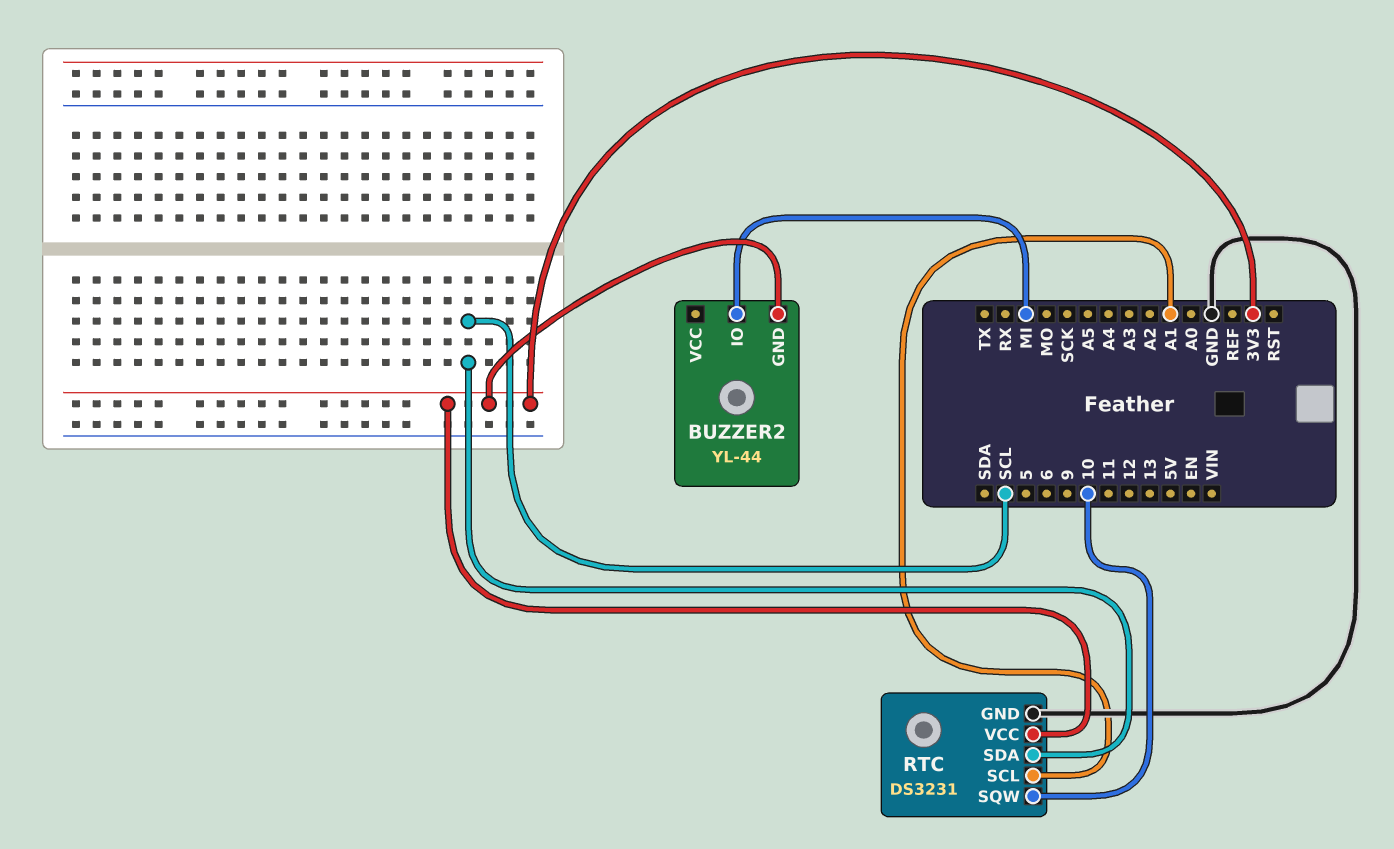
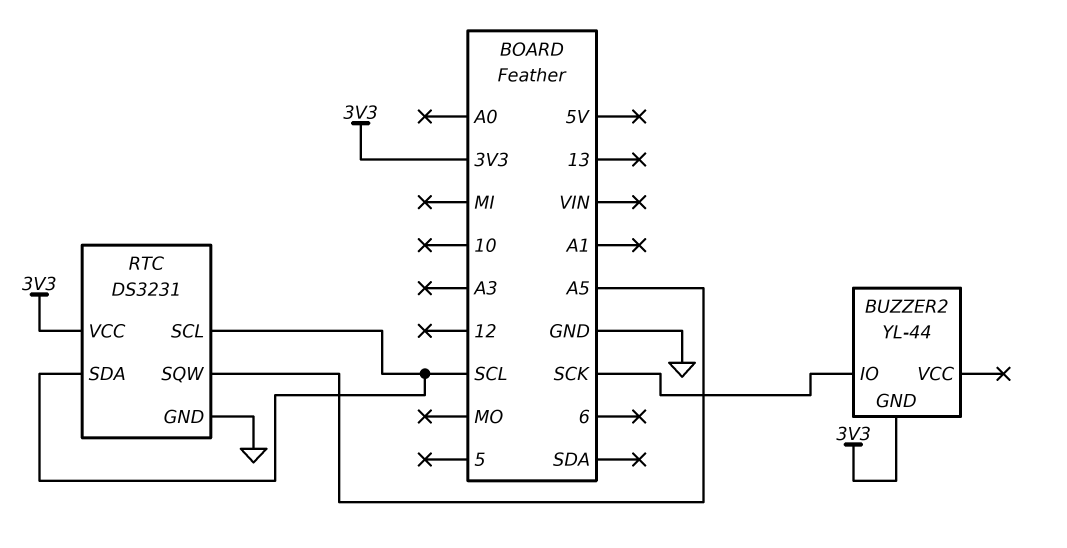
BUZZER2 pin IO: MI -> SCK
RTC pin SCL: A1 -> SCL
RTC pin SQW: 10 -> A5

